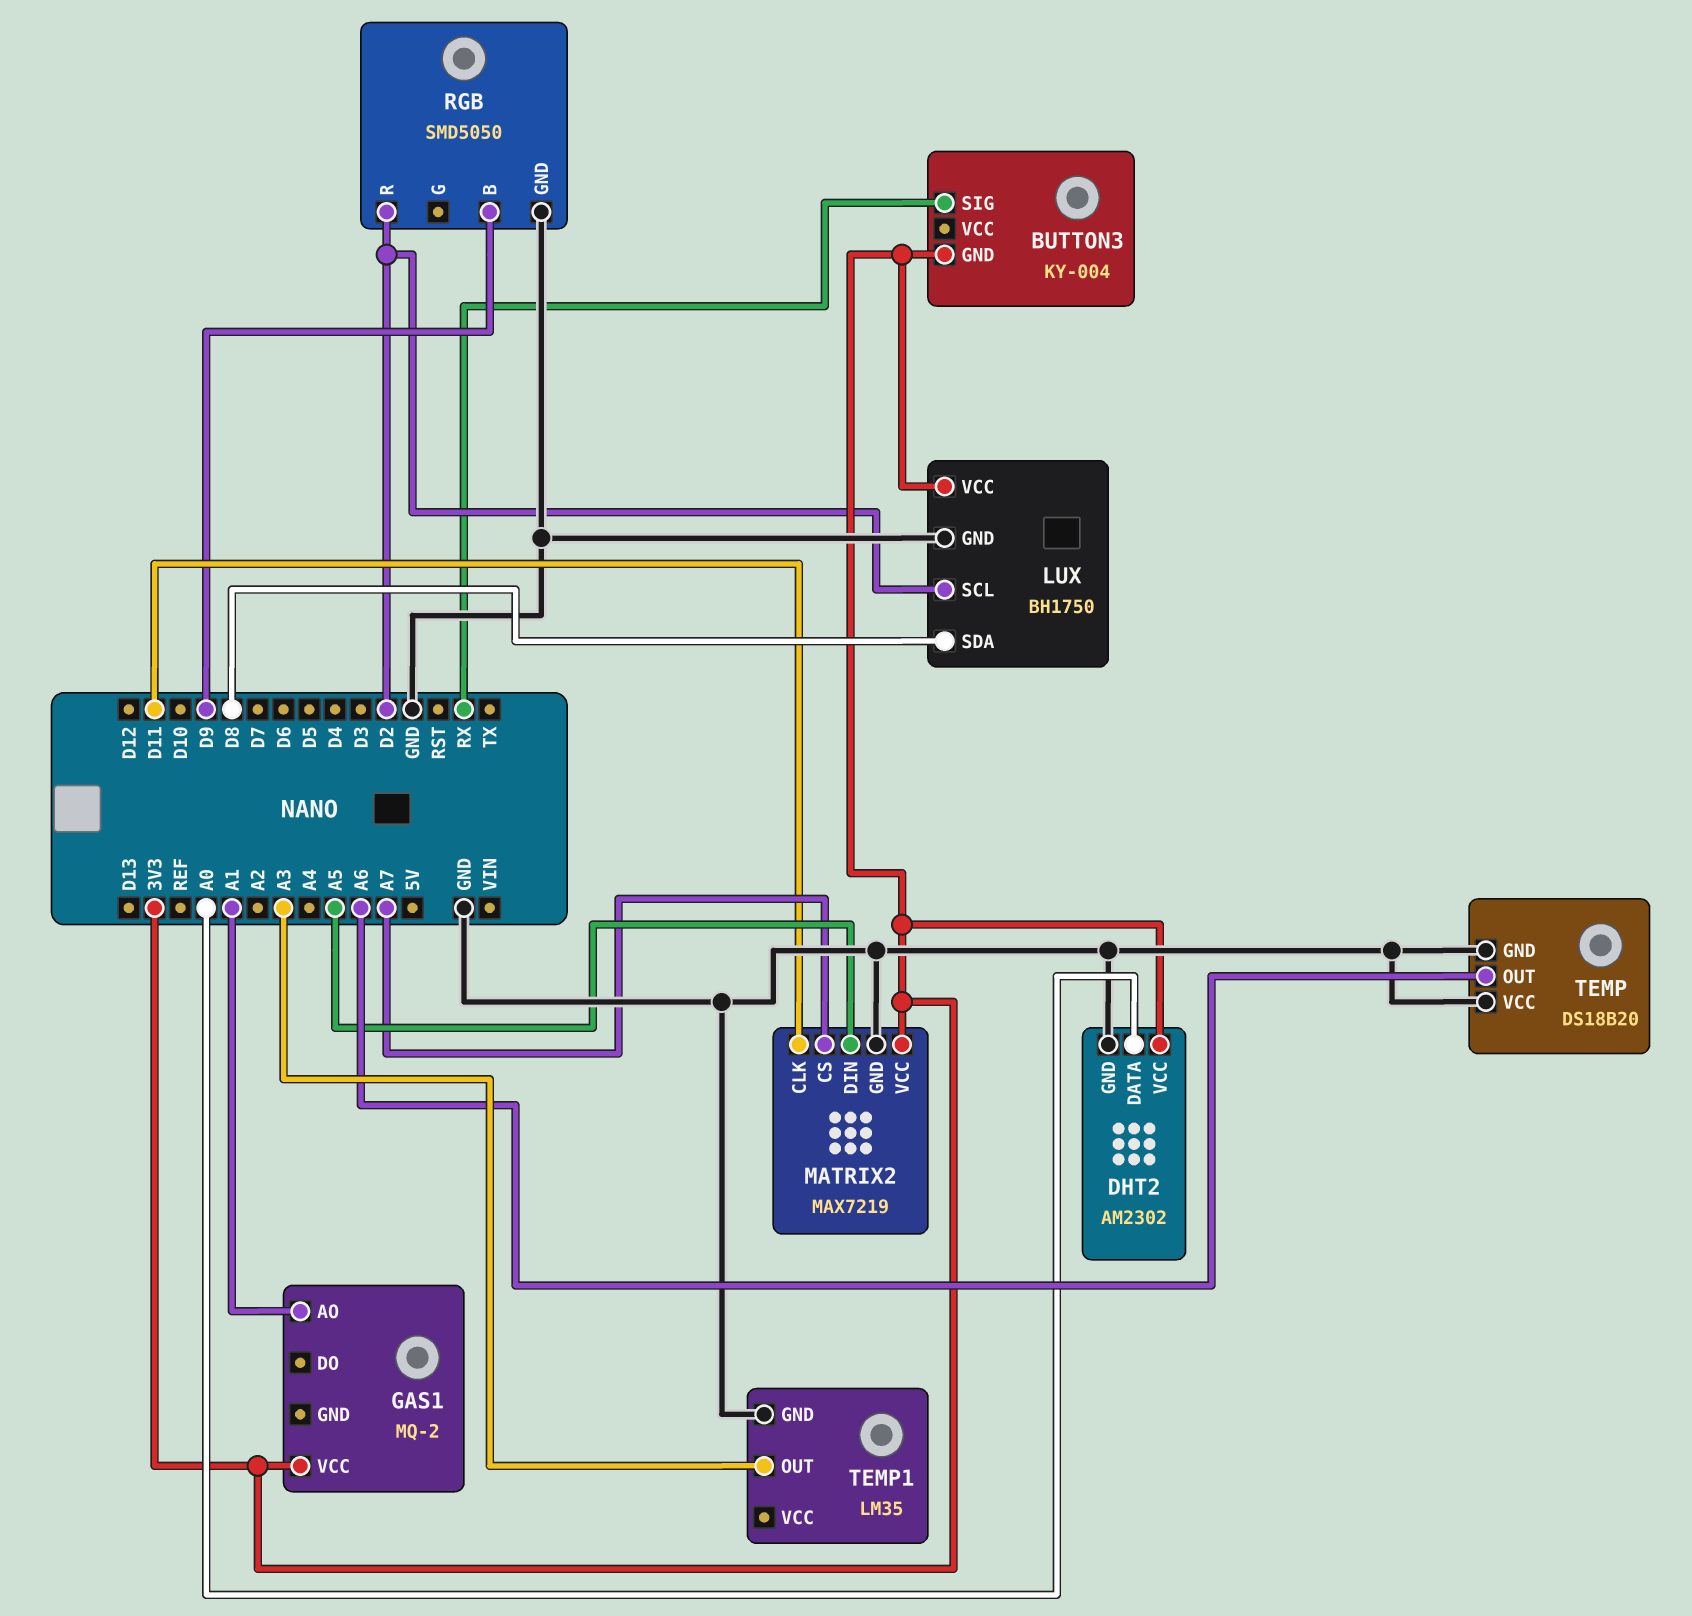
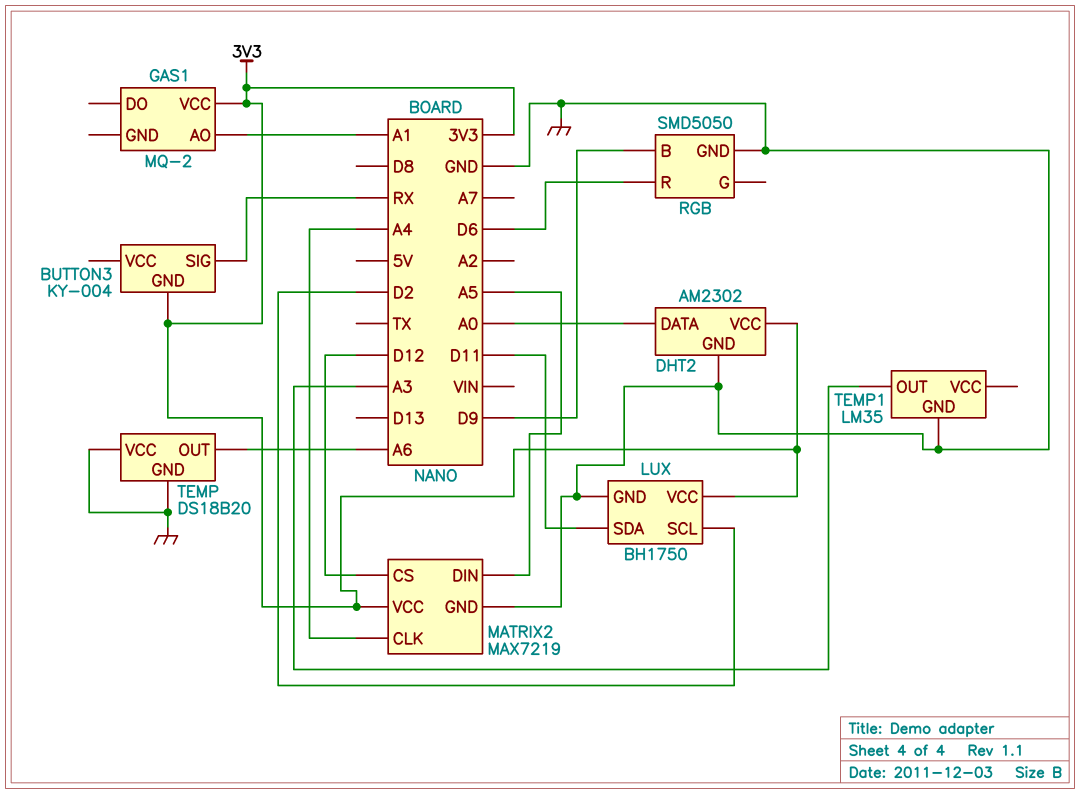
LUX pin SDA: D8 -> D11
MATRIX2 pin CLK: D11 -> A4
MATRIX2 pin CS: A7 -> D12
RGB pin R: D2 -> D6

